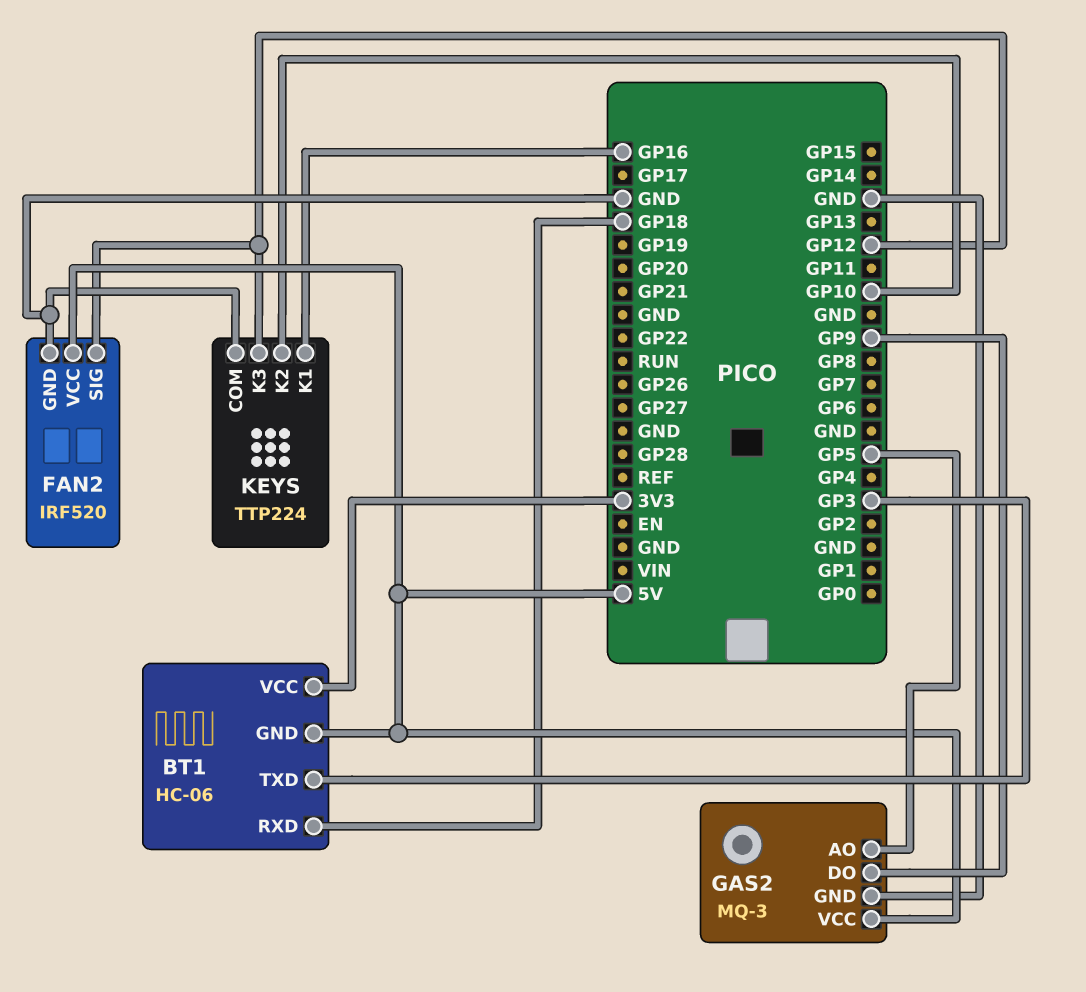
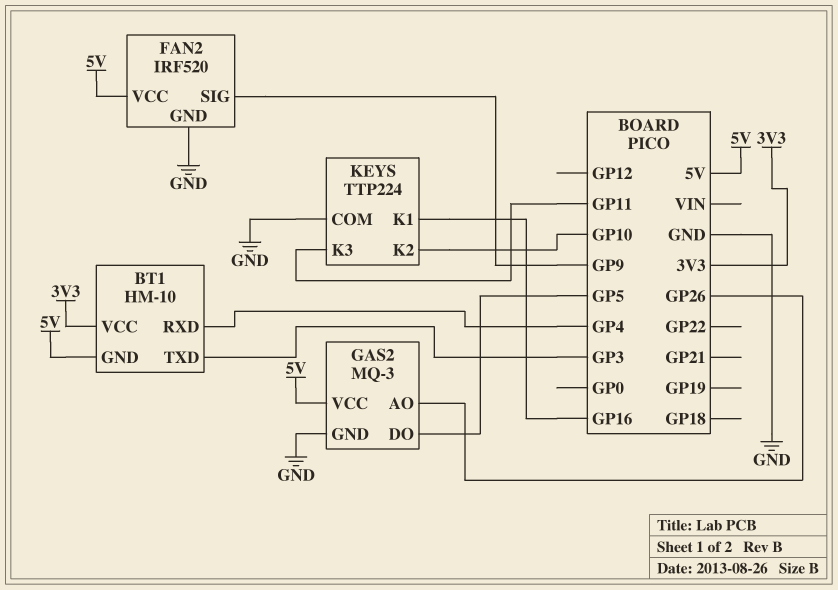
BT1: HC-06 -> HM-10
BT1 pin RXD: GP18 -> GP4
FAN2 pin SIG: GP12 -> GP9
GAS2 pin AO: GP5 -> GP26
GAS2 pin DO: GP9 -> GP5
KEYS pin K3: GP12 -> GP11

